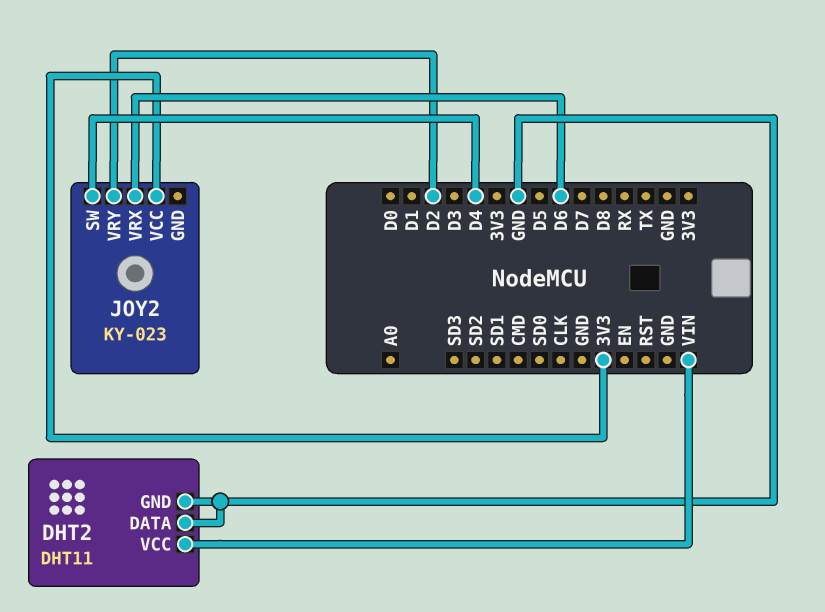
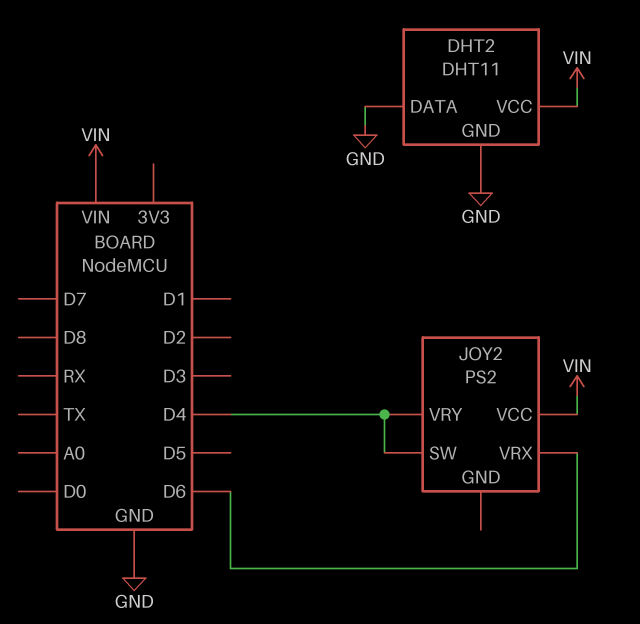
JOY2: KY-023 -> PS2
JOY2 pin VCC: 3V3 -> VIN
JOY2 pin VRY: D2 -> D4

